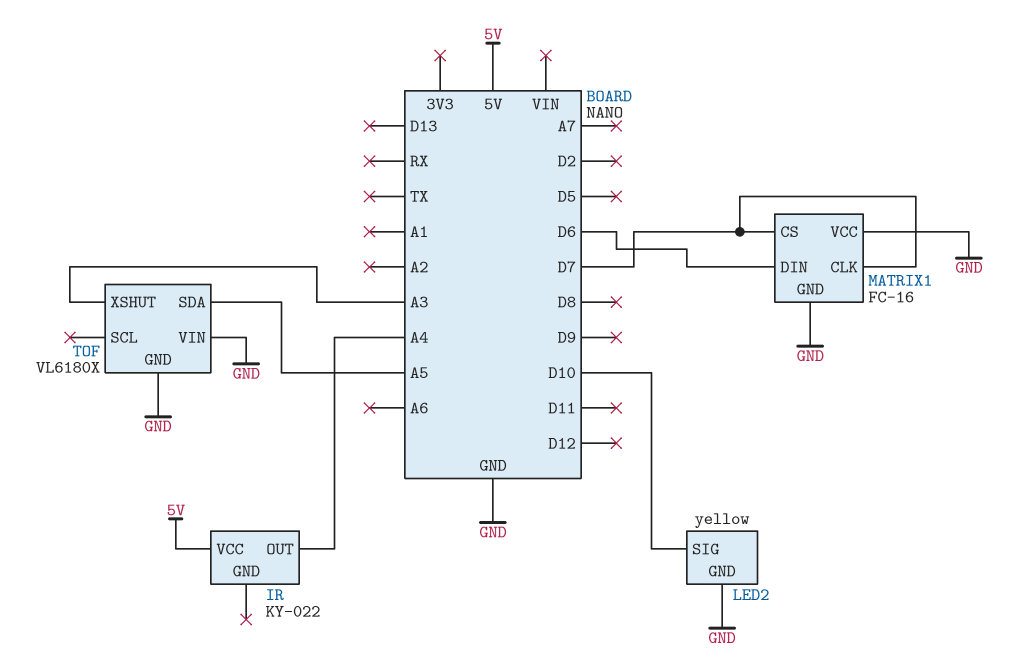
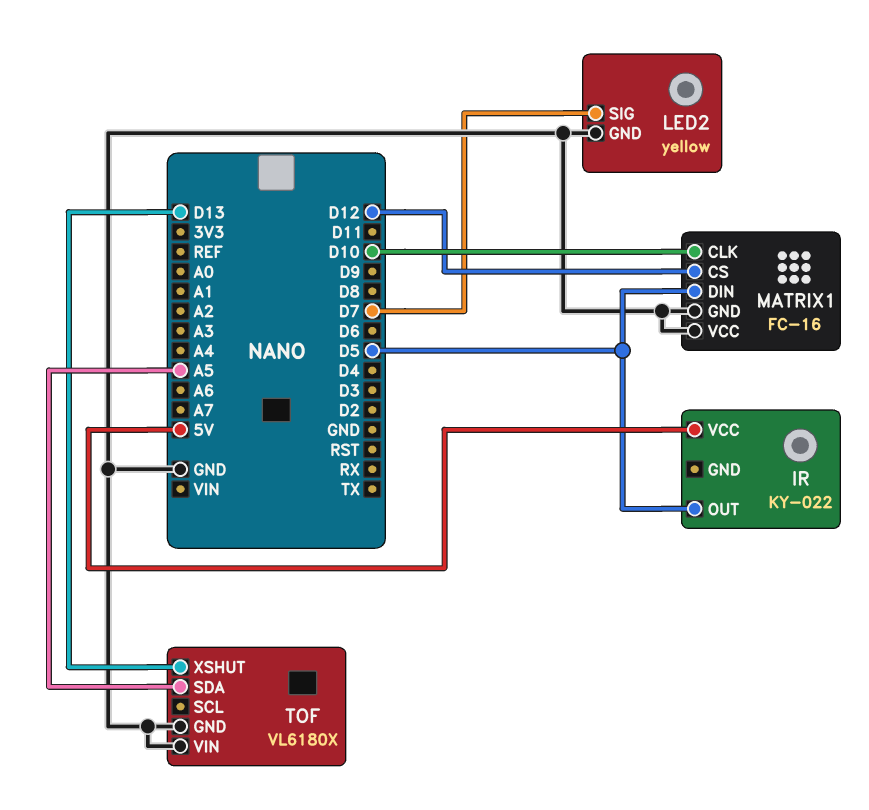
IR pin OUT: A4 -> D5
LED2 pin SIG: D10 -> D7
MATRIX1 pin CLK: D7 -> D10
MATRIX1 pin CS: D7 -> D12
MATRIX1 pin DIN: D6 -> D5
TOF pin XSHUT: A3 -> D13

